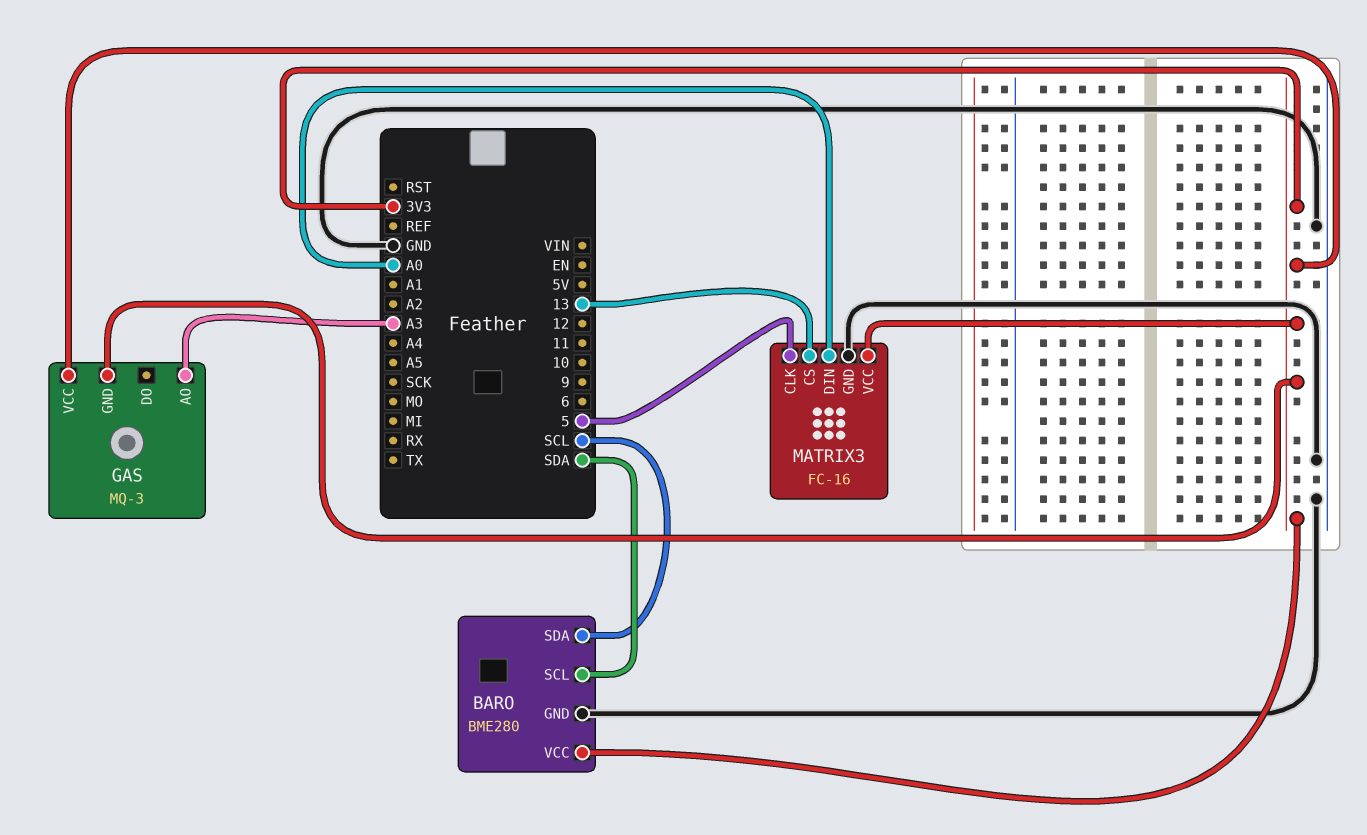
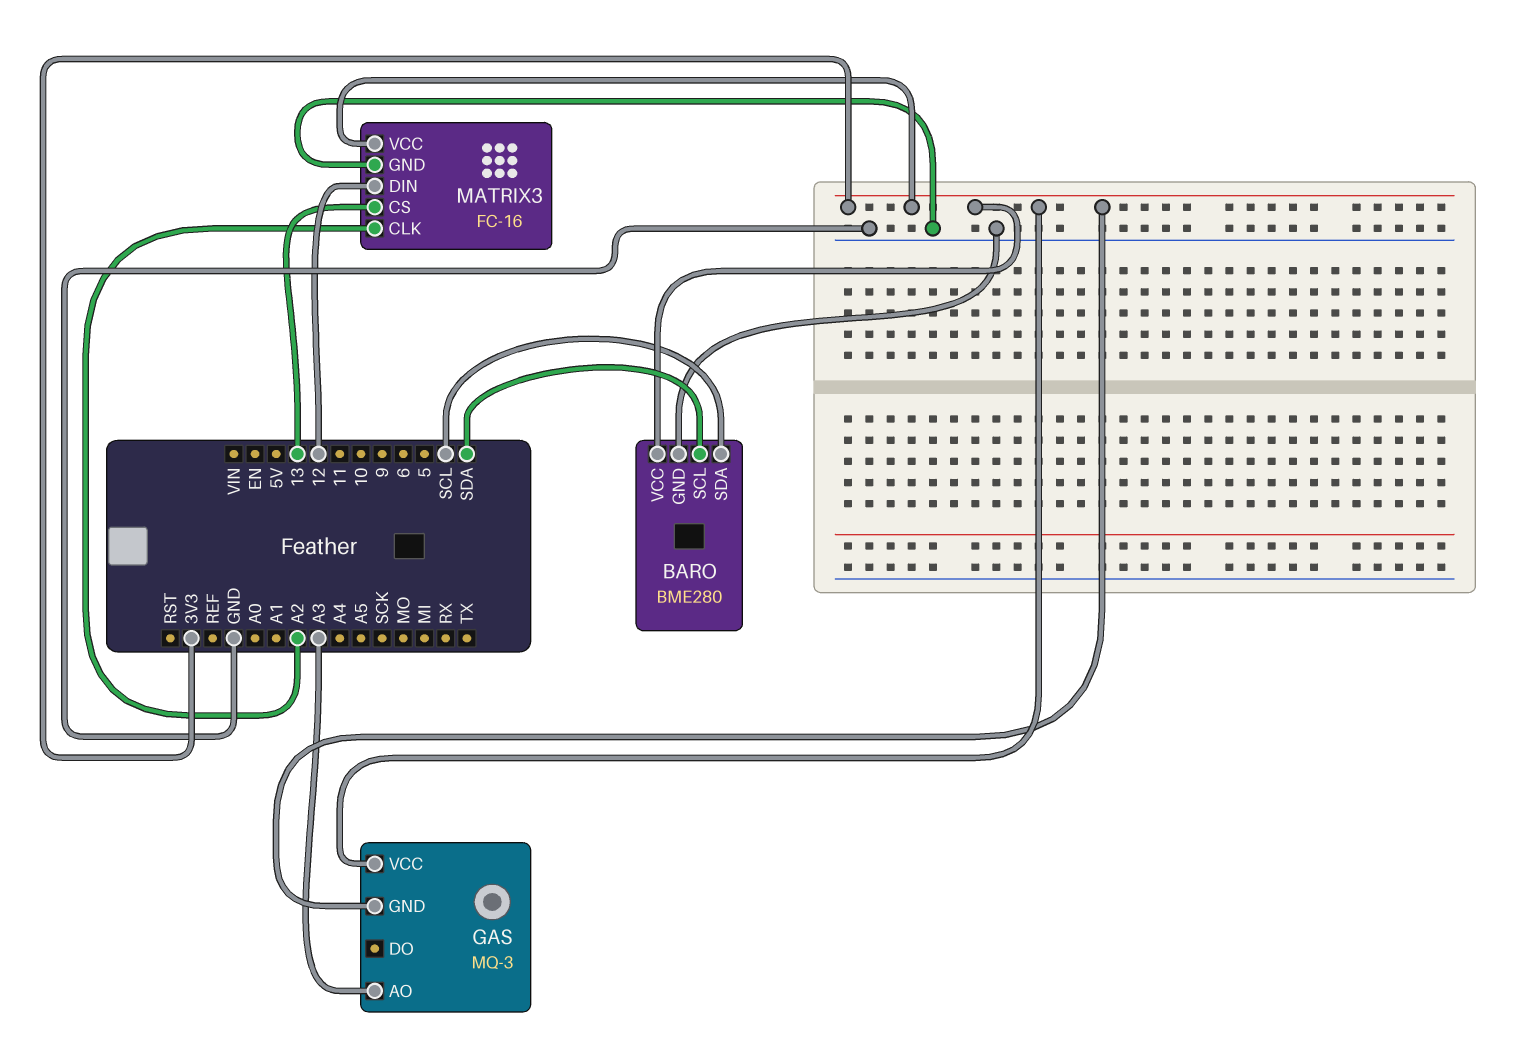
MATRIX3 pin CLK: 5 -> A2
MATRIX3 pin DIN: A0 -> 12

